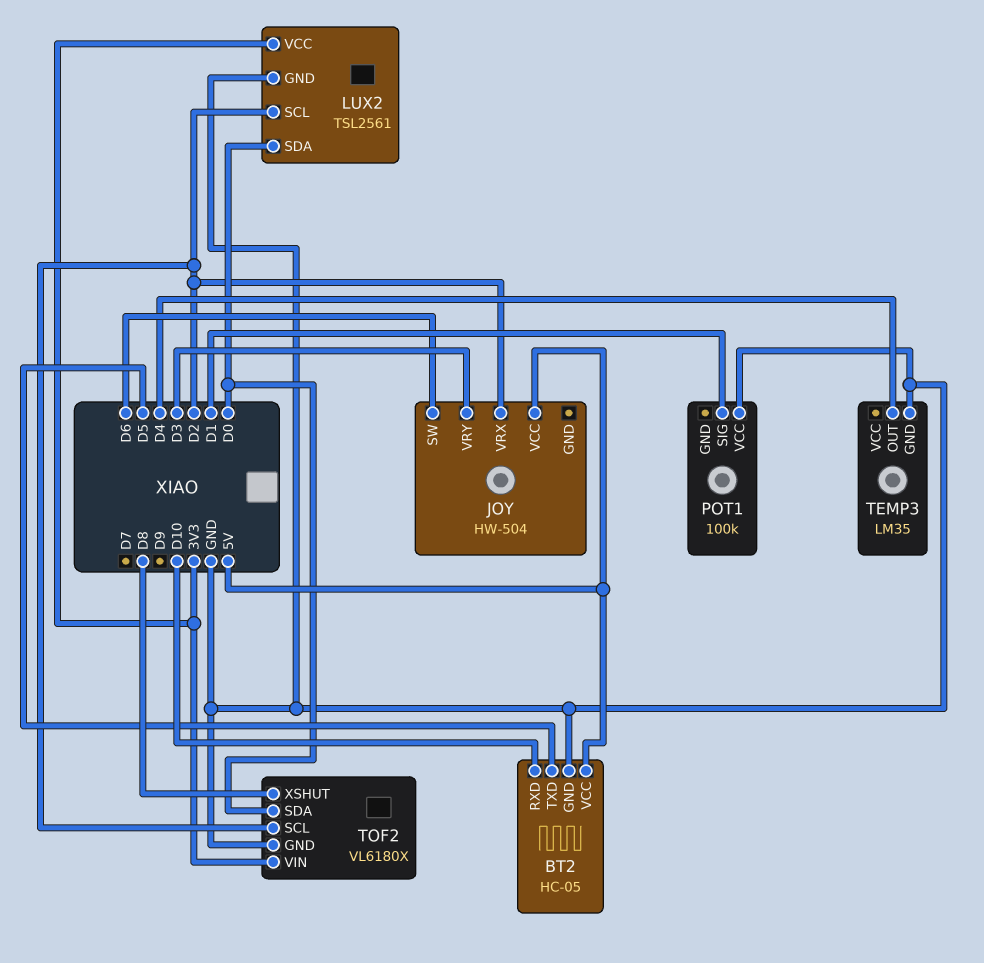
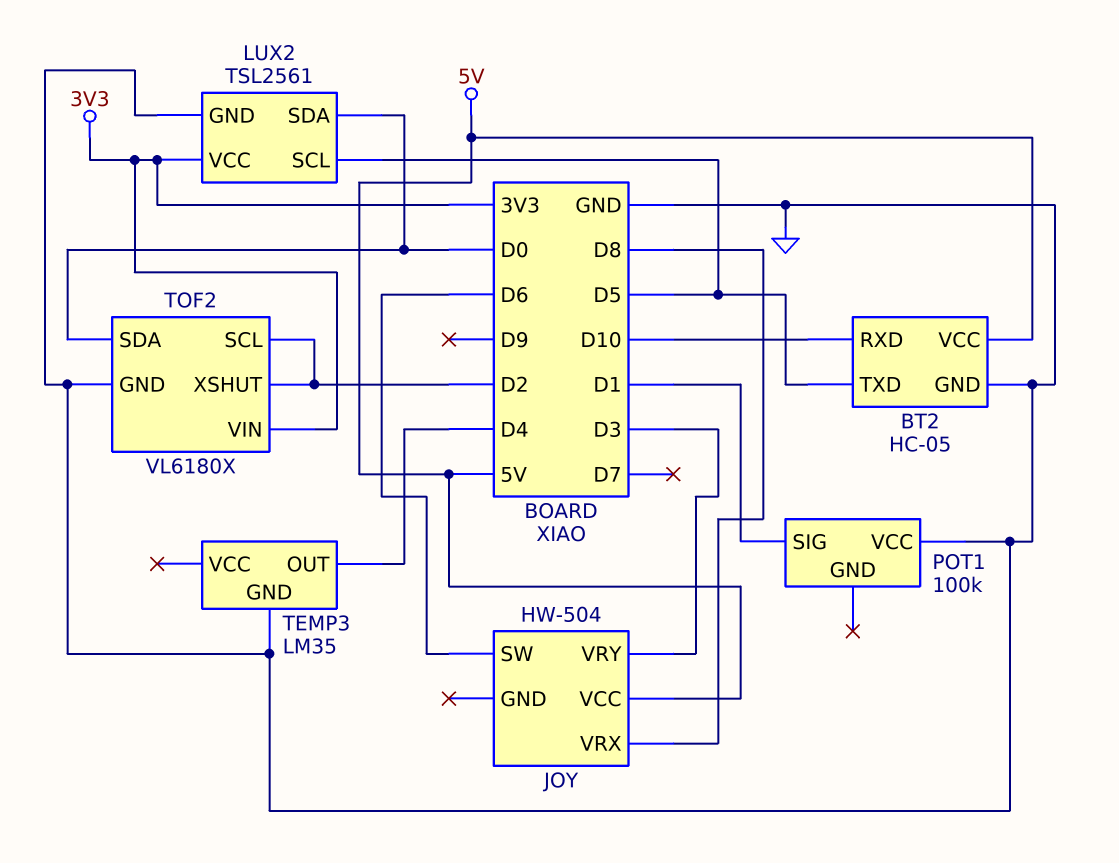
JOY pin VRX: D2 -> D8
LUX2 pin SCL: D2 -> D5
TOF2 pin XSHUT: D8 -> D2

